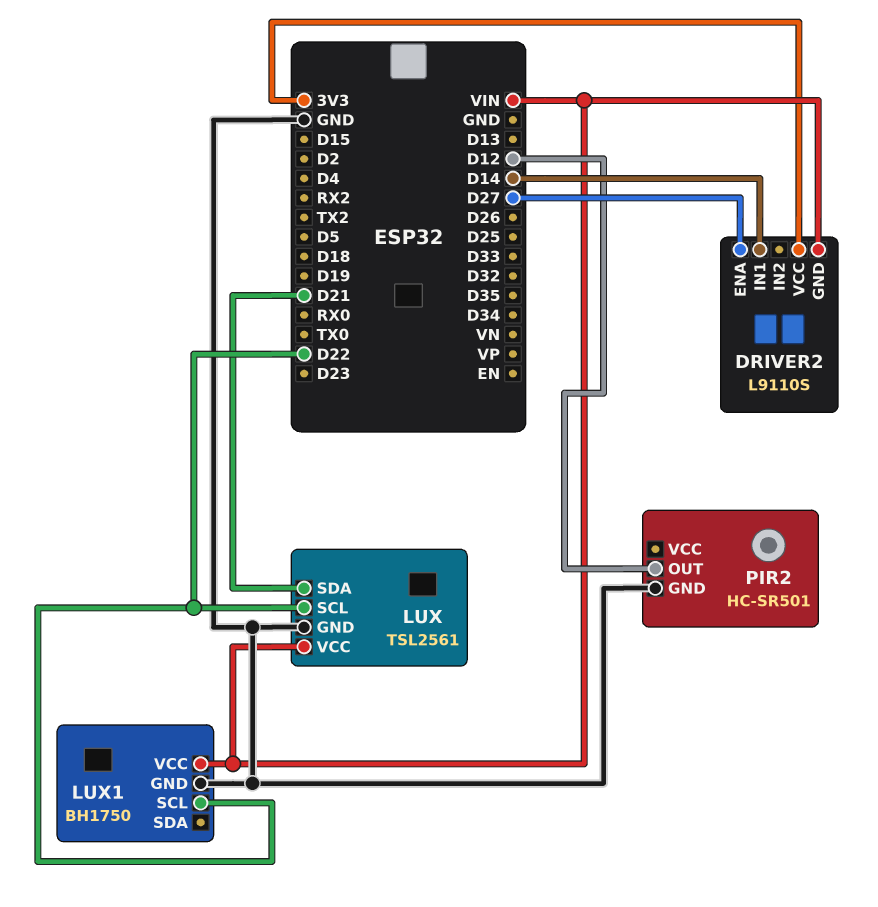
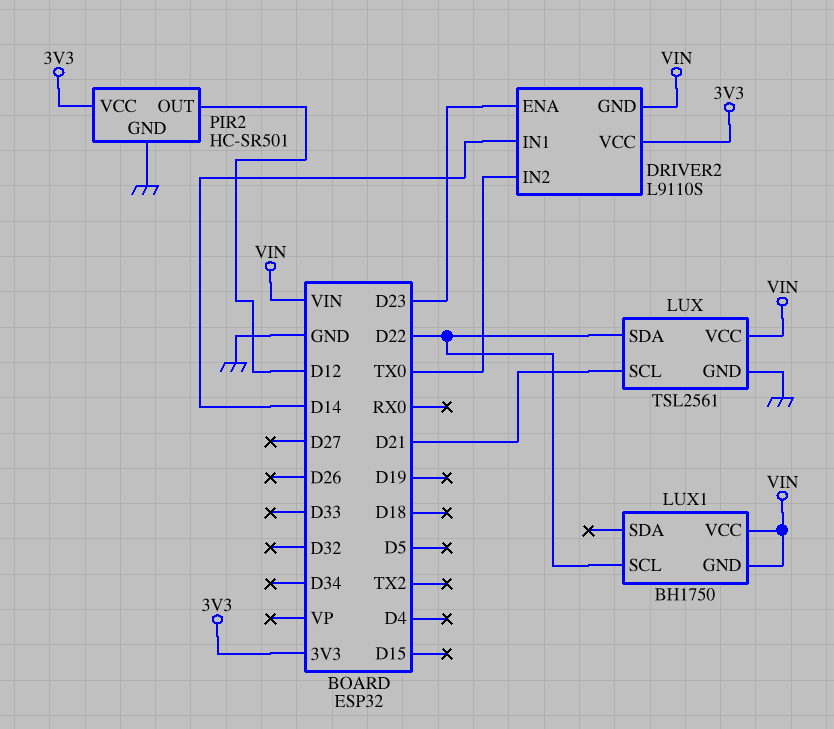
DRIVER2 pin ENA: D27 -> D23
DRIVER2 pin IN2: none -> TX0
LUX pin SCL: D22 -> D21
LUX pin SDA: D21 -> D22
LUX1 pin GND: GND -> VIN
PIR2 pin VCC: none -> 3V3

